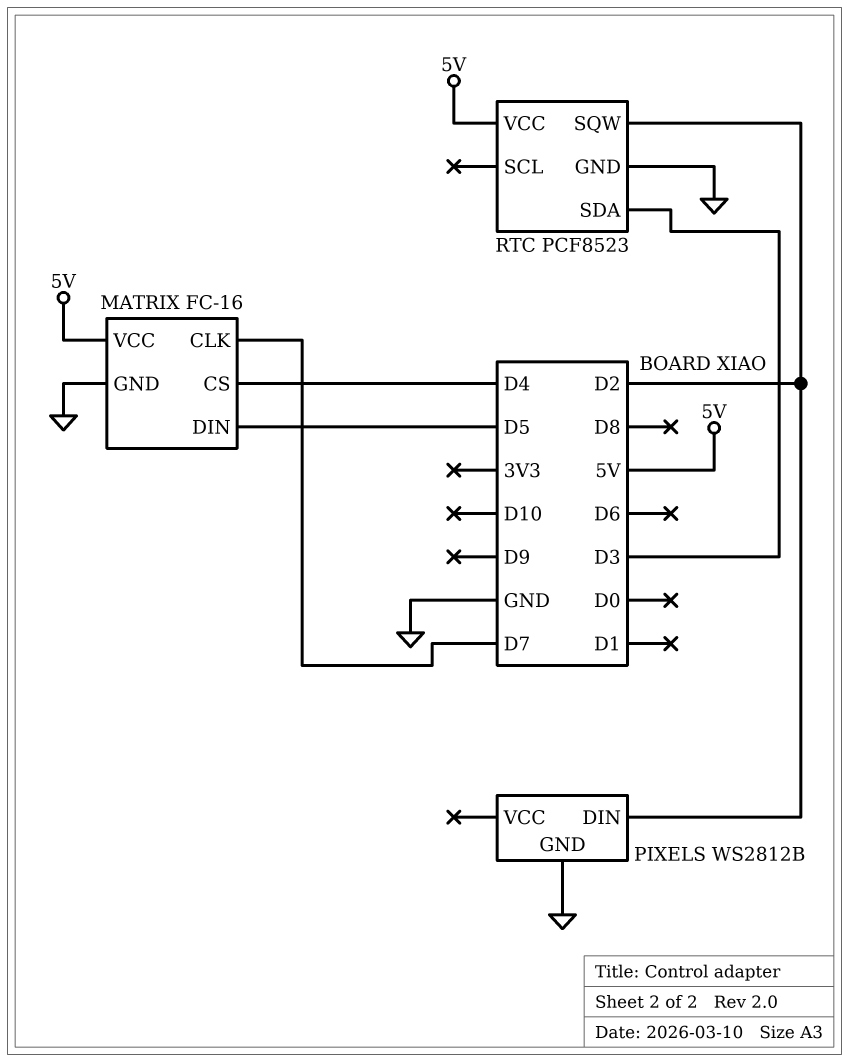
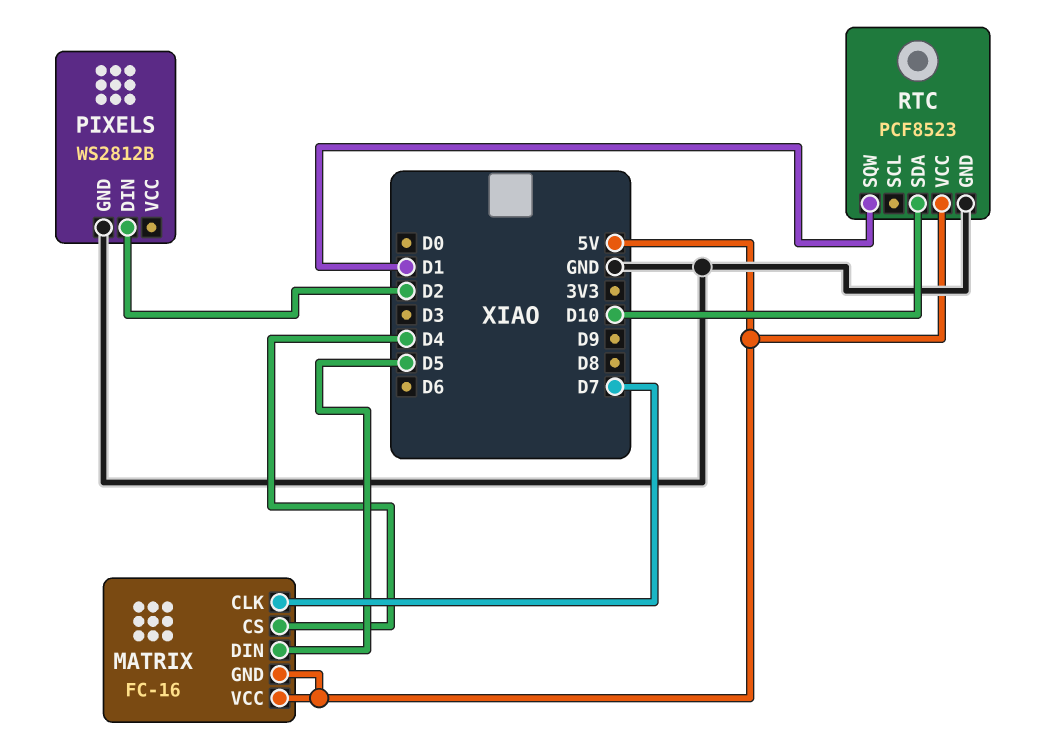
MATRIX pin GND: GND -> 5V
RTC pin SDA: D3 -> D10
RTC pin SQW: D2 -> D1

